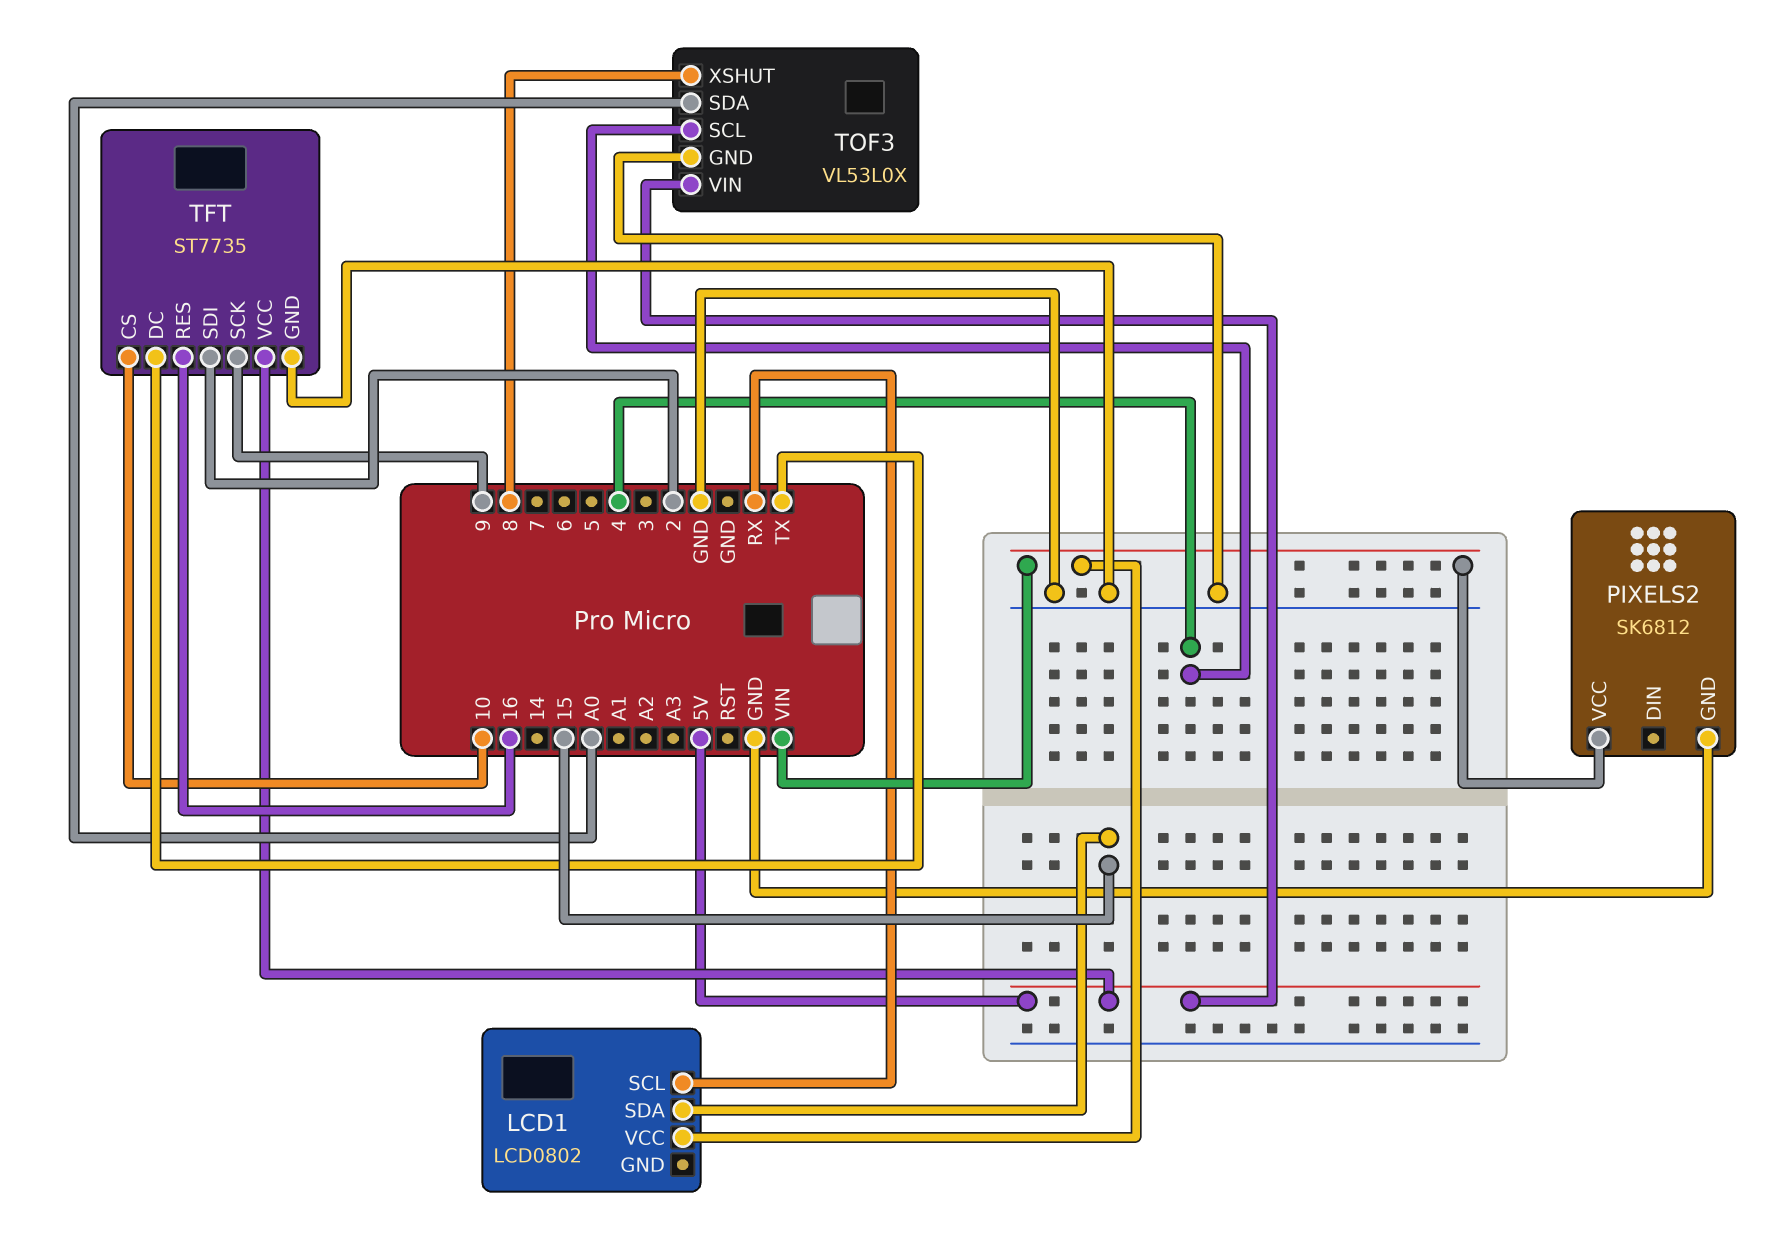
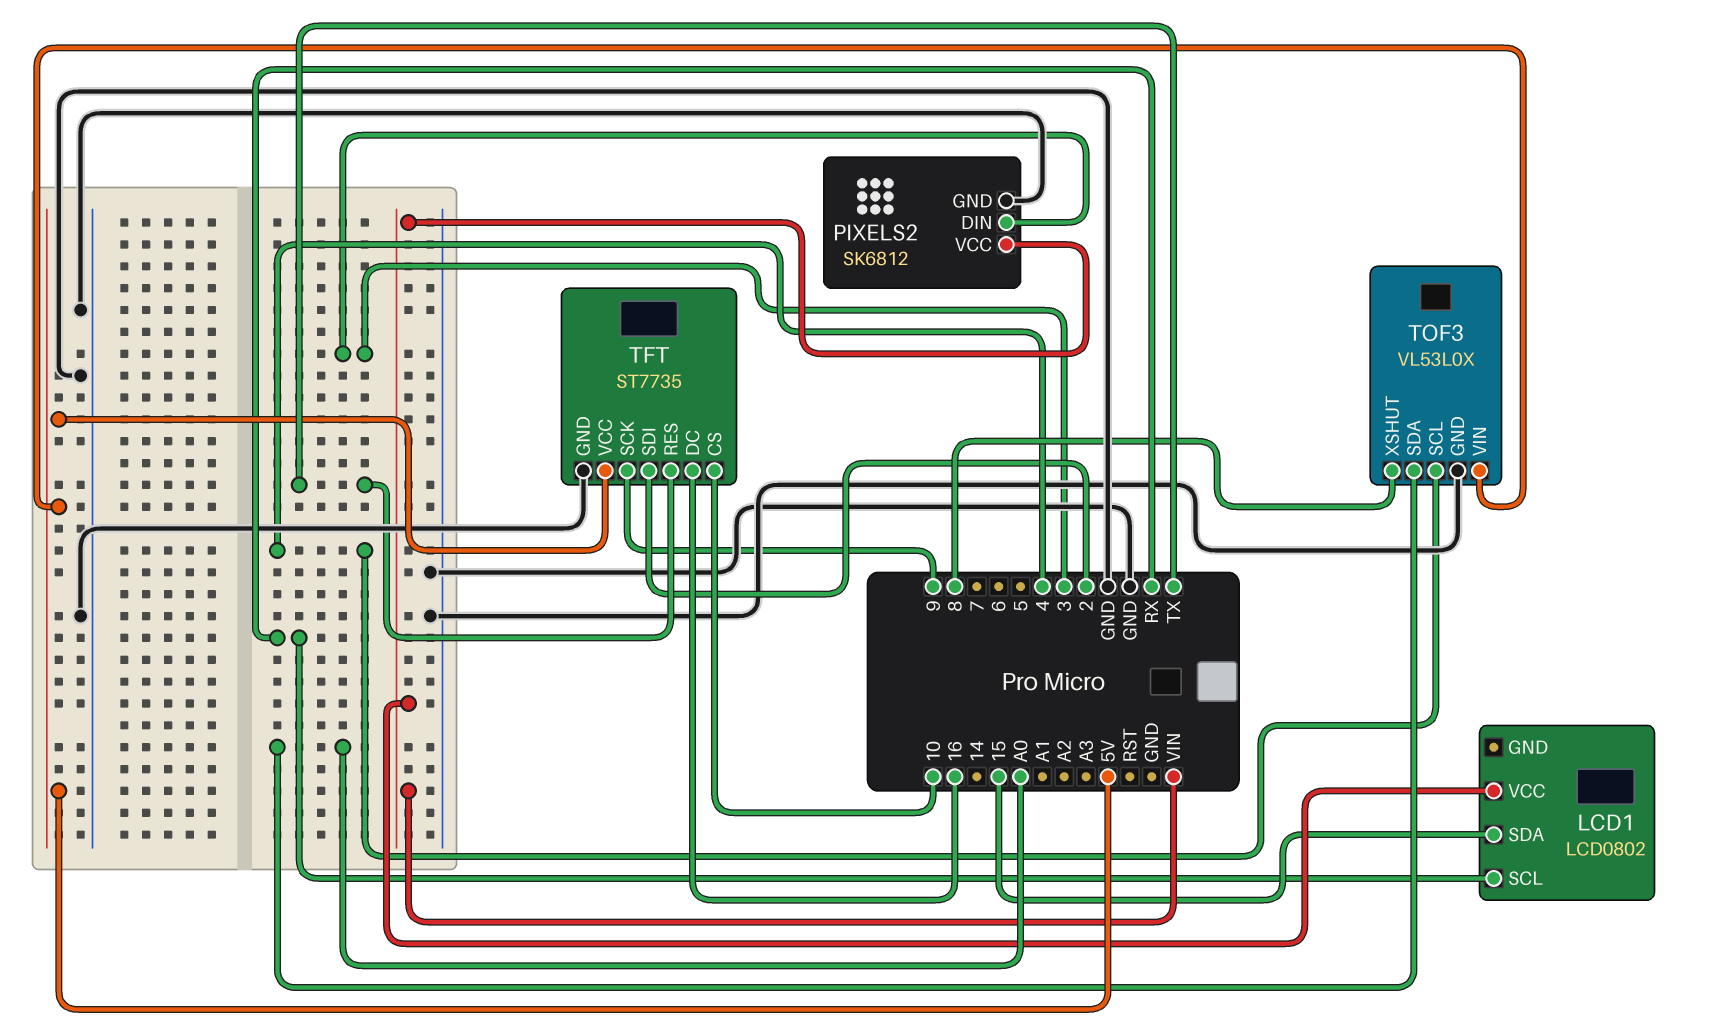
PIXELS2 pin DIN: none -> 3
TFT pin DC: TX -> 16
TFT pin RES: 16 -> TX

